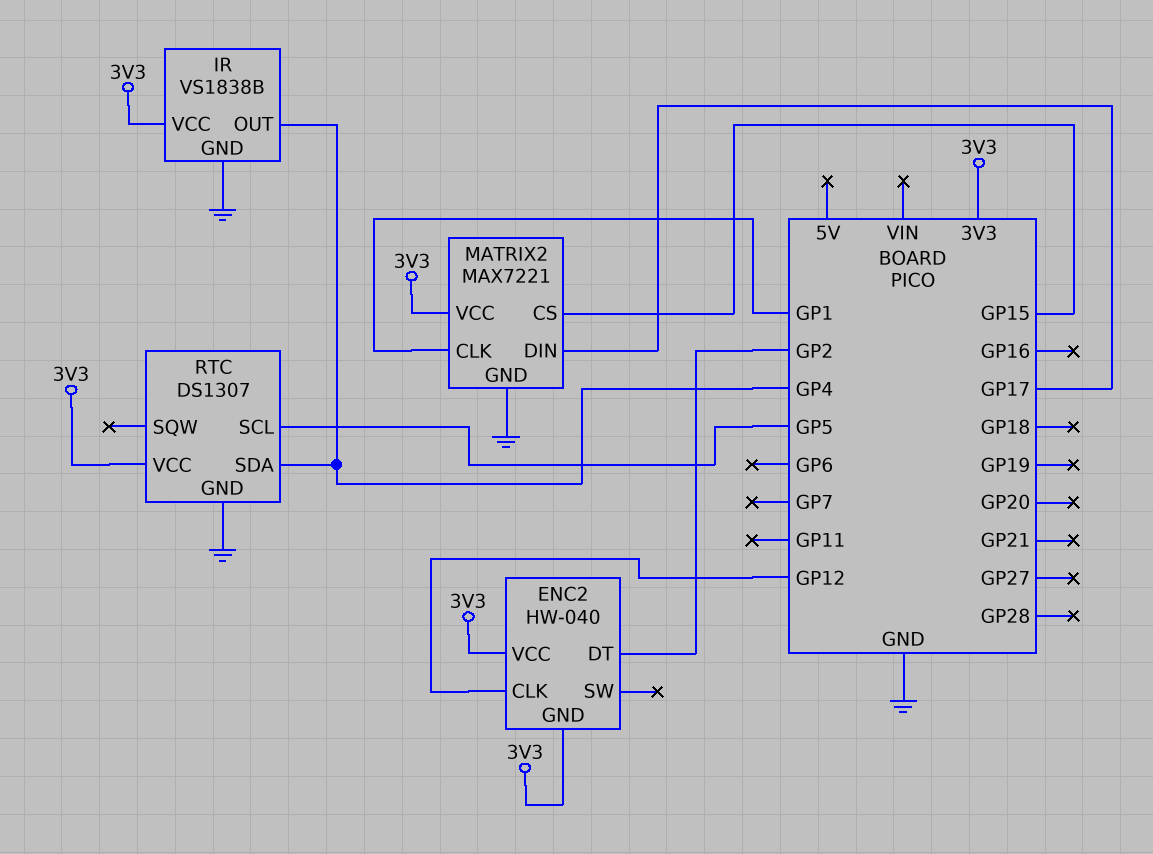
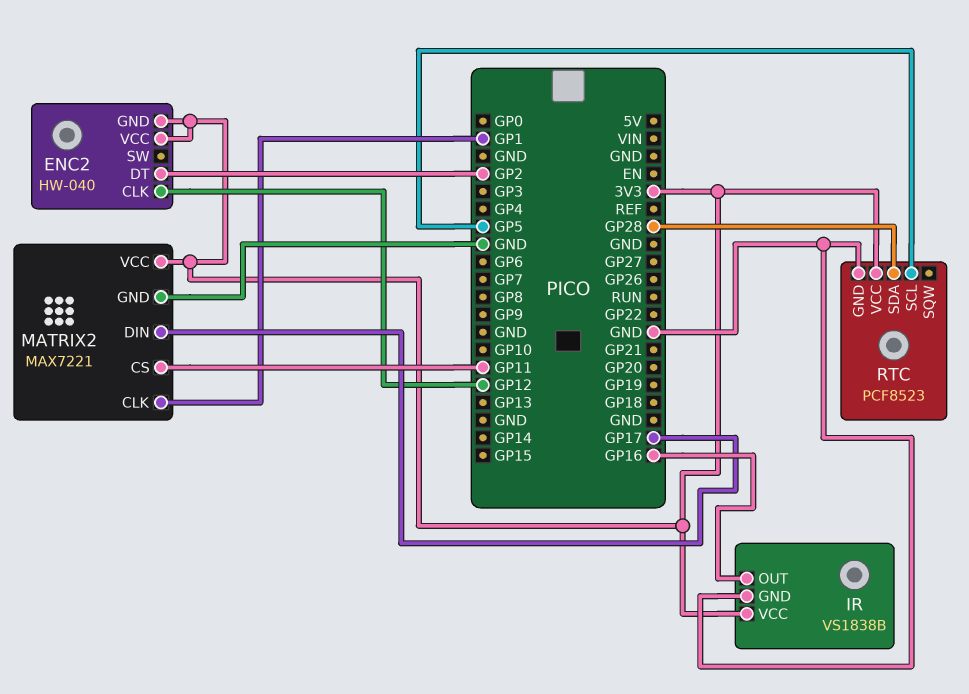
IR pin OUT: GP4 -> GP16
MATRIX2 pin CS: GP15 -> GP11
RTC: DS1307 -> PCF8523
RTC pin SDA: GP4 -> GP28

